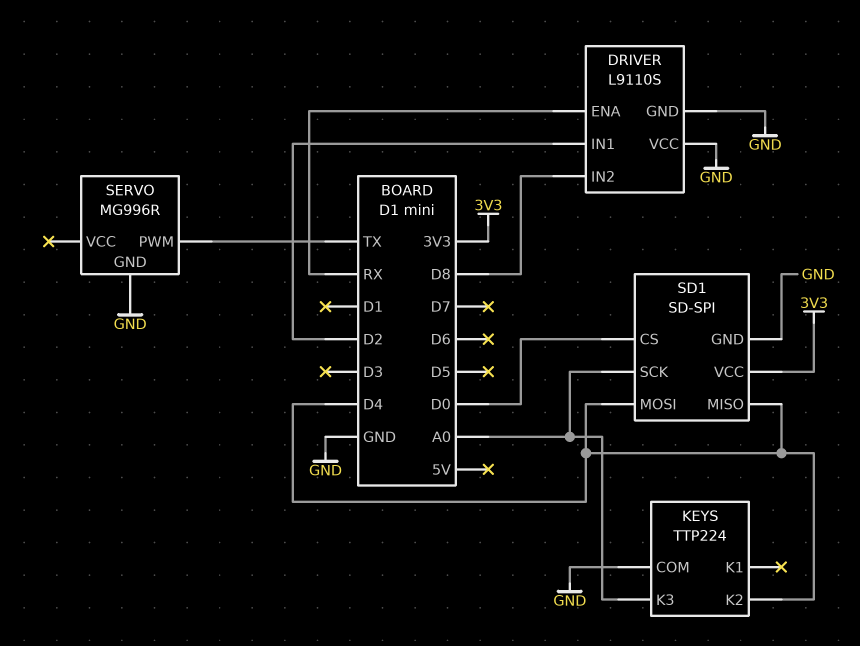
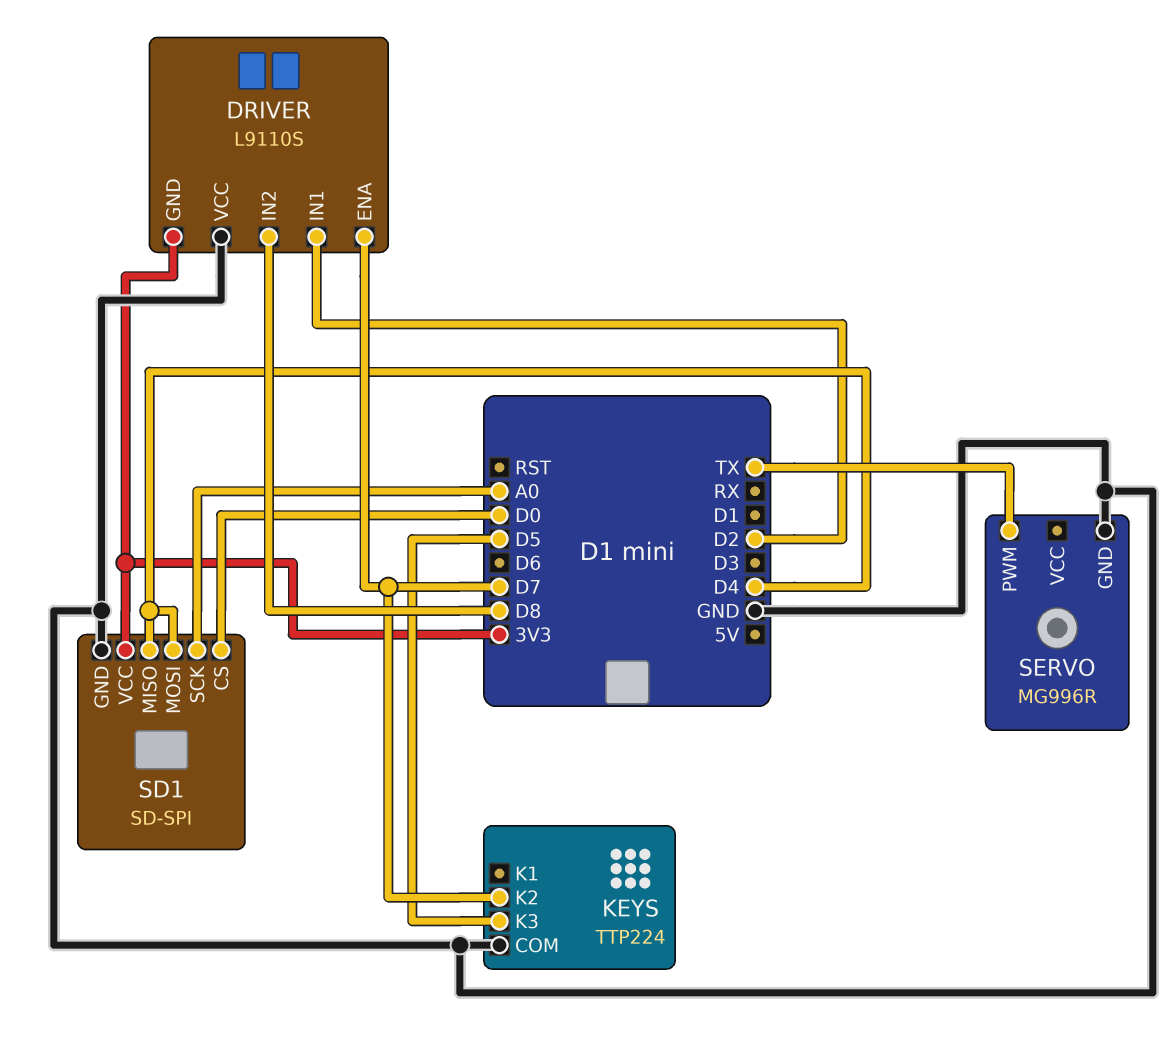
DRIVER pin ENA: RX -> D7
DRIVER pin GND: GND -> 3V3
KEYS pin K2: D4 -> D7
KEYS pin K3: A0 -> D5

